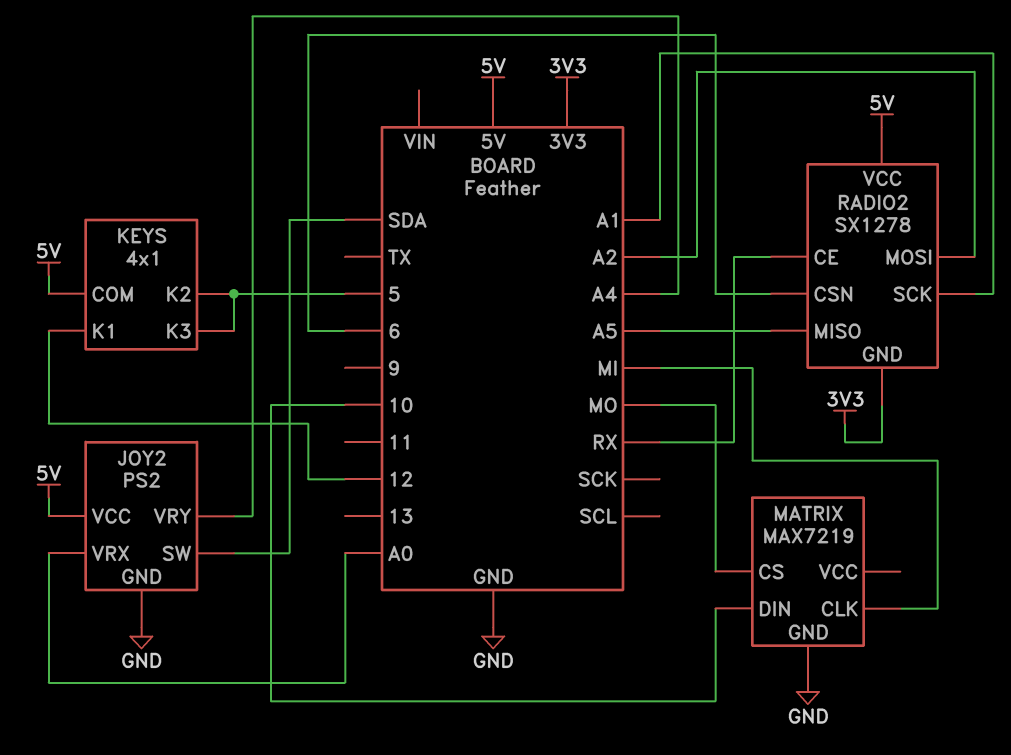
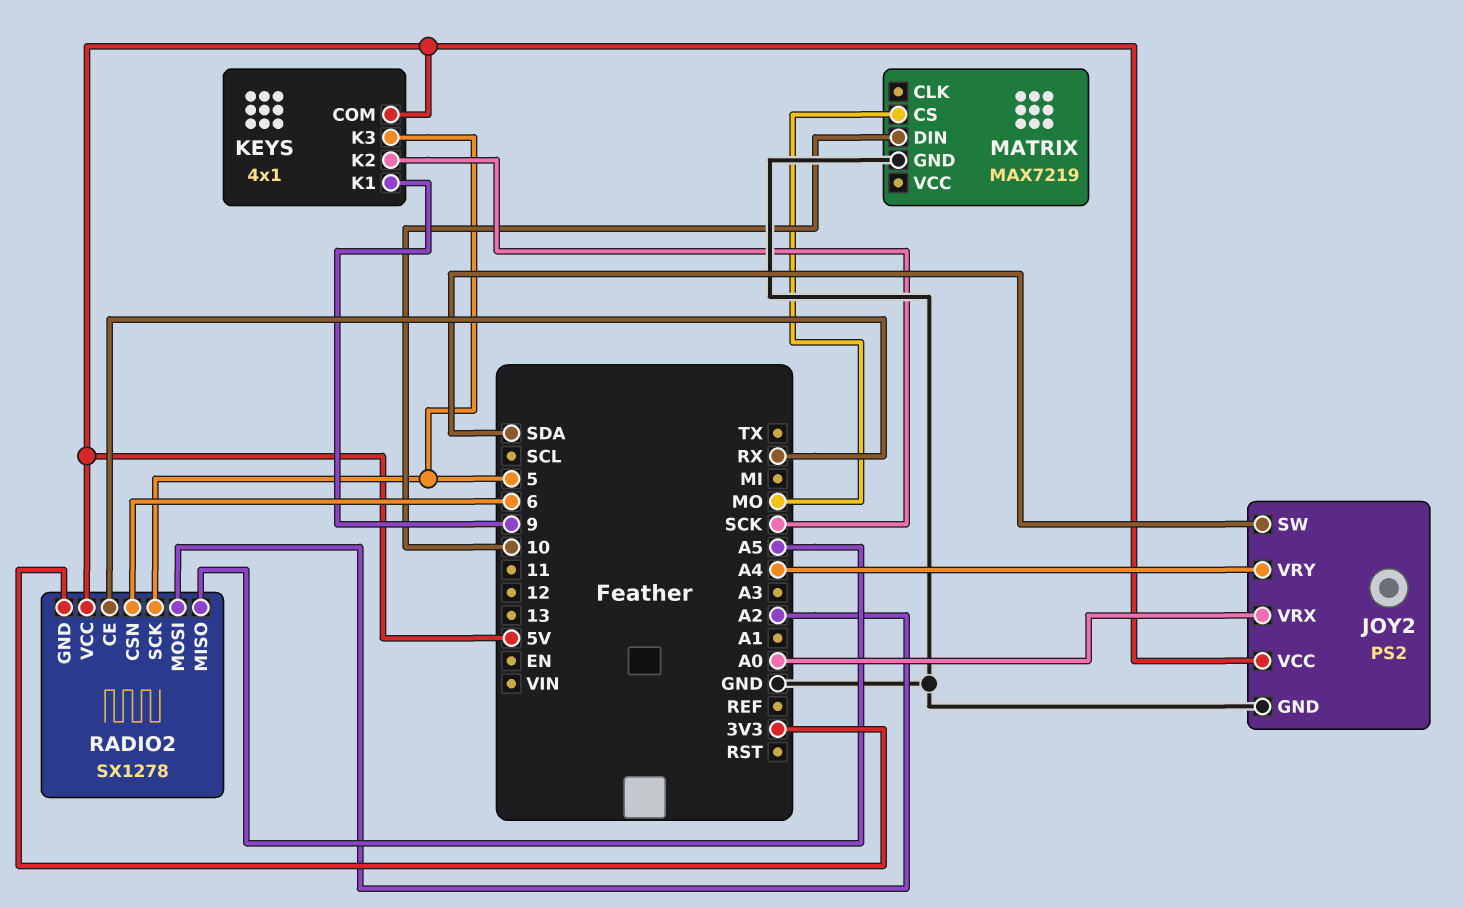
KEYS pin K1: 12 -> 9
KEYS pin K2: 5 -> SCK
MATRIX pin CLK: MI -> none
RADIO2 pin SCK: A1 -> 5

